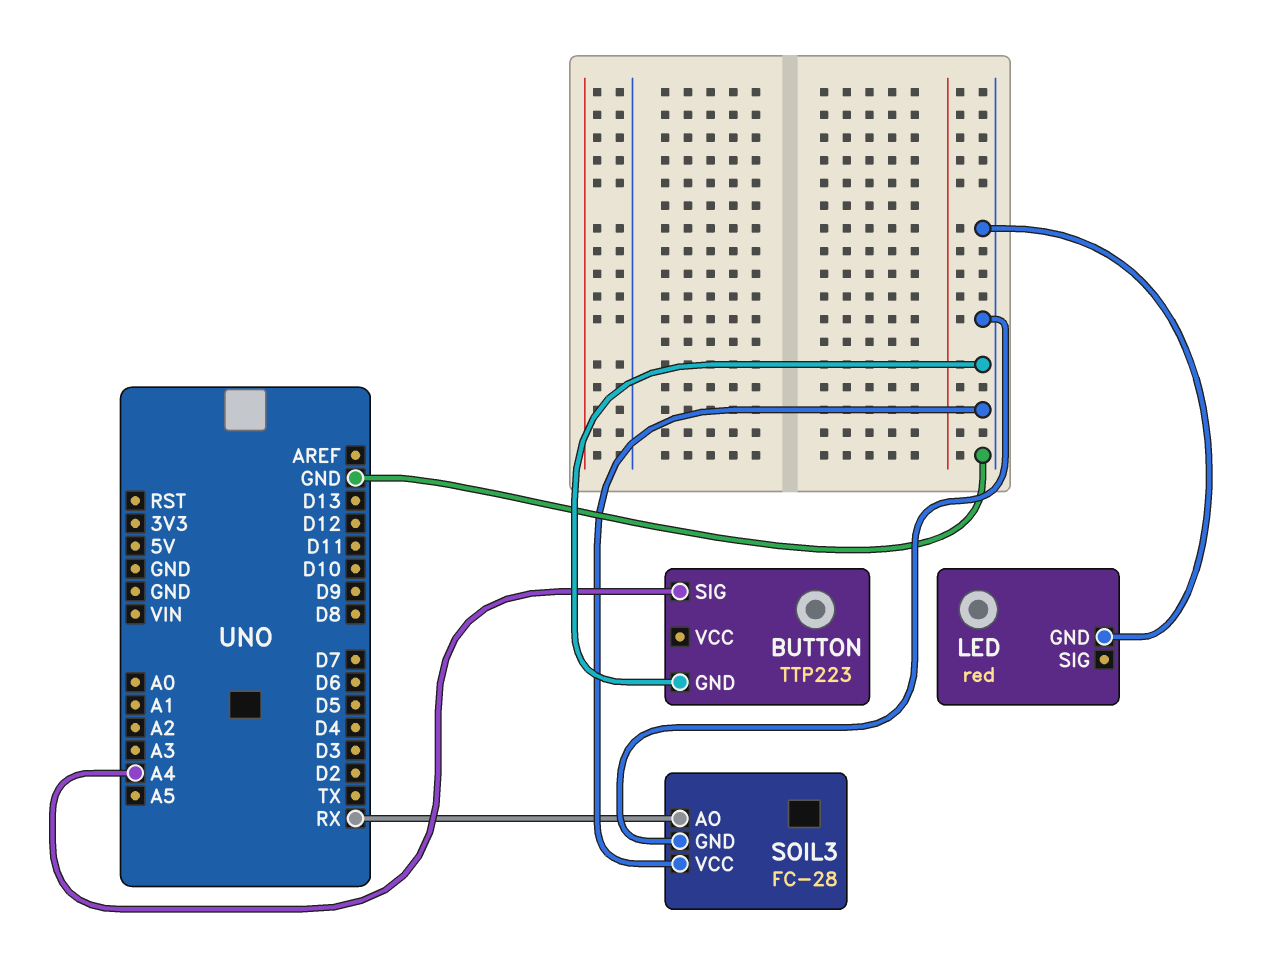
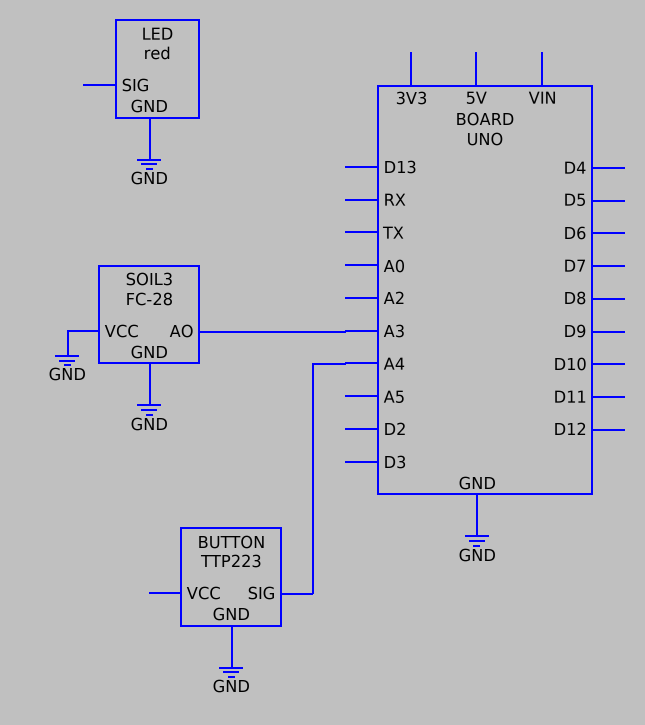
SOIL3 pin AO: RX -> A3

